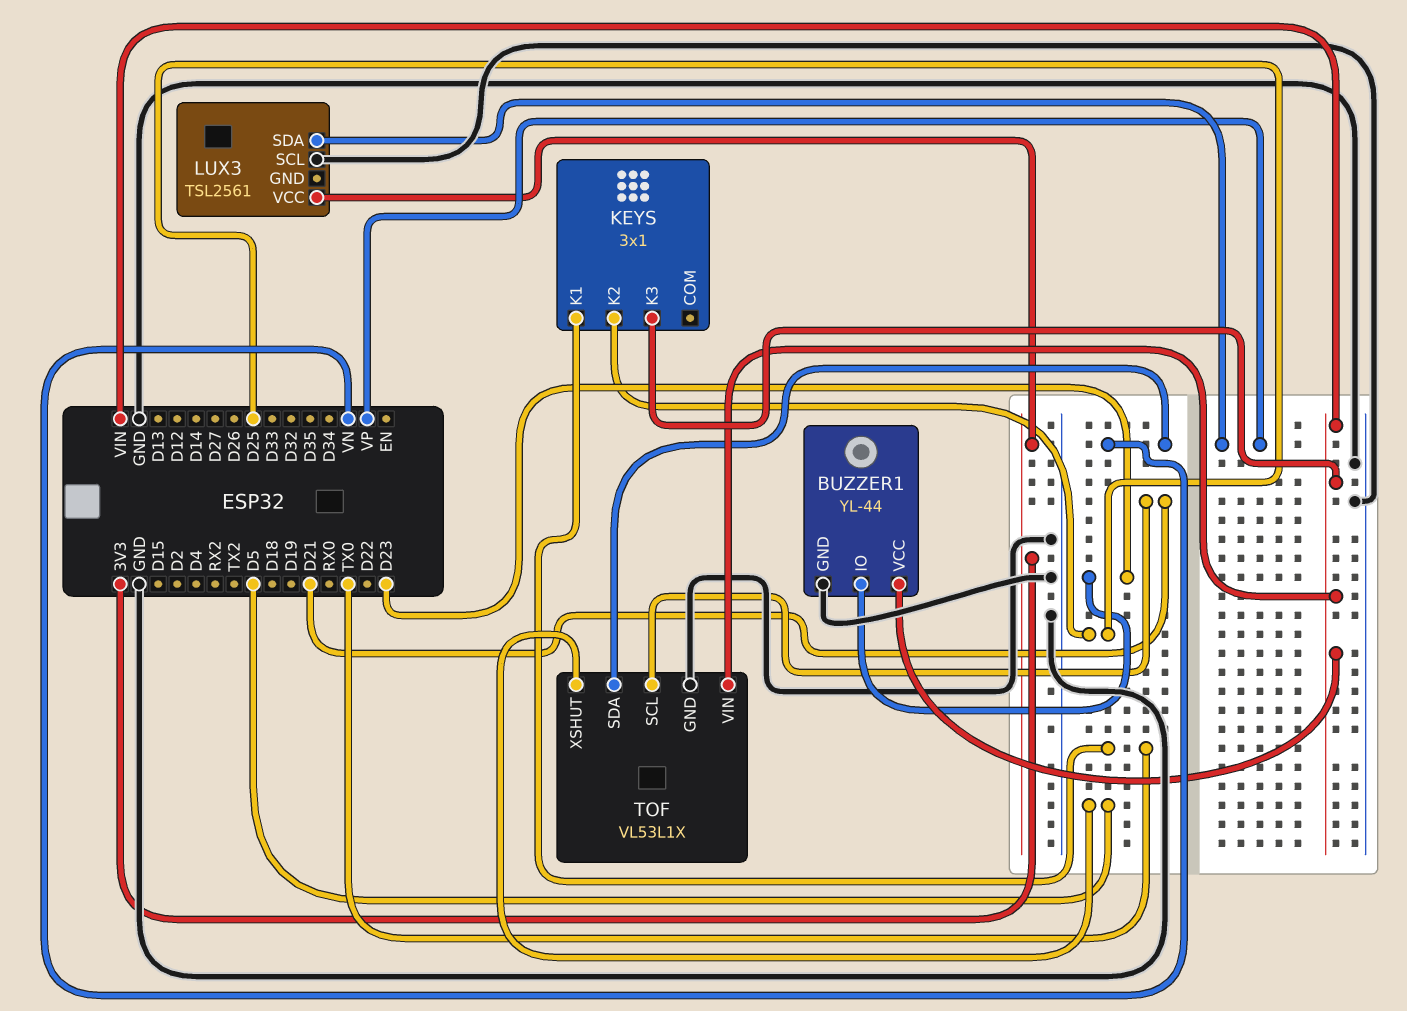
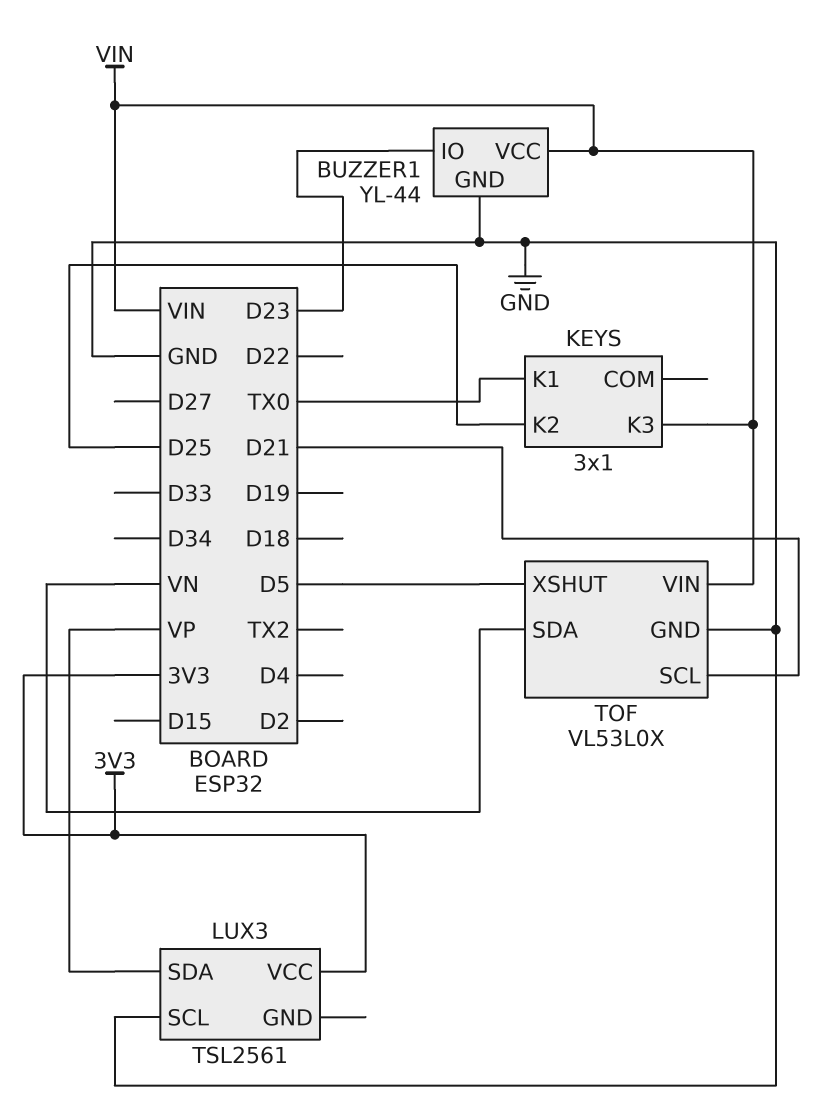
TOF: VL53L1X -> VL53L0X

